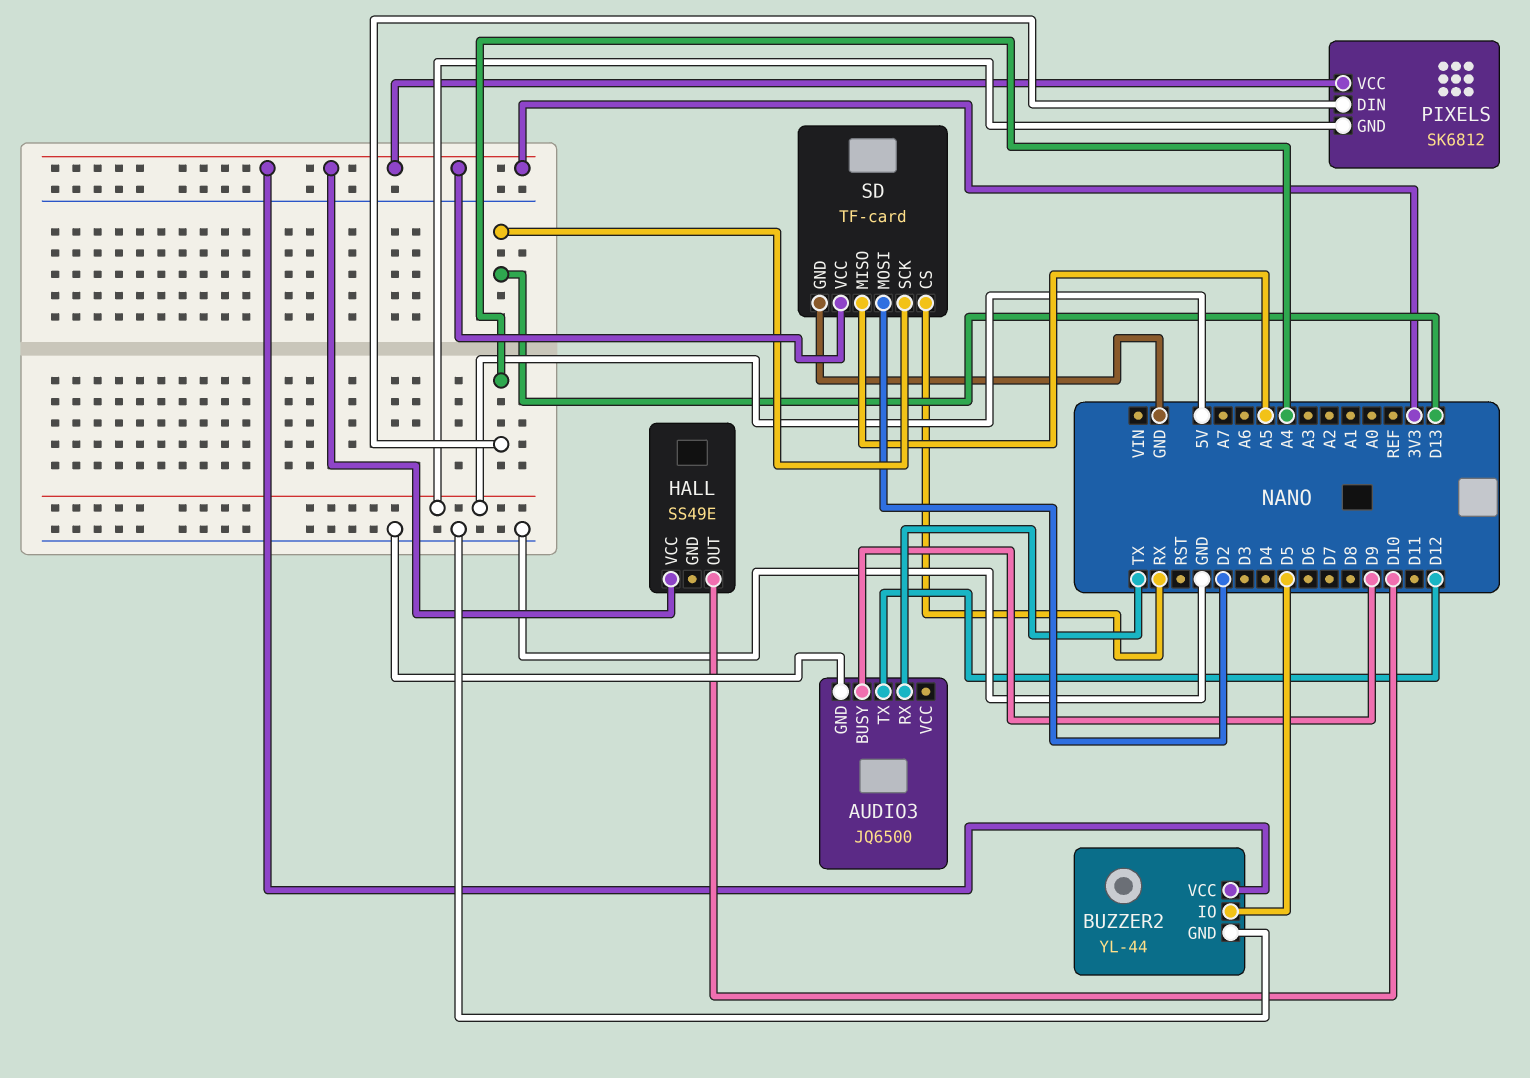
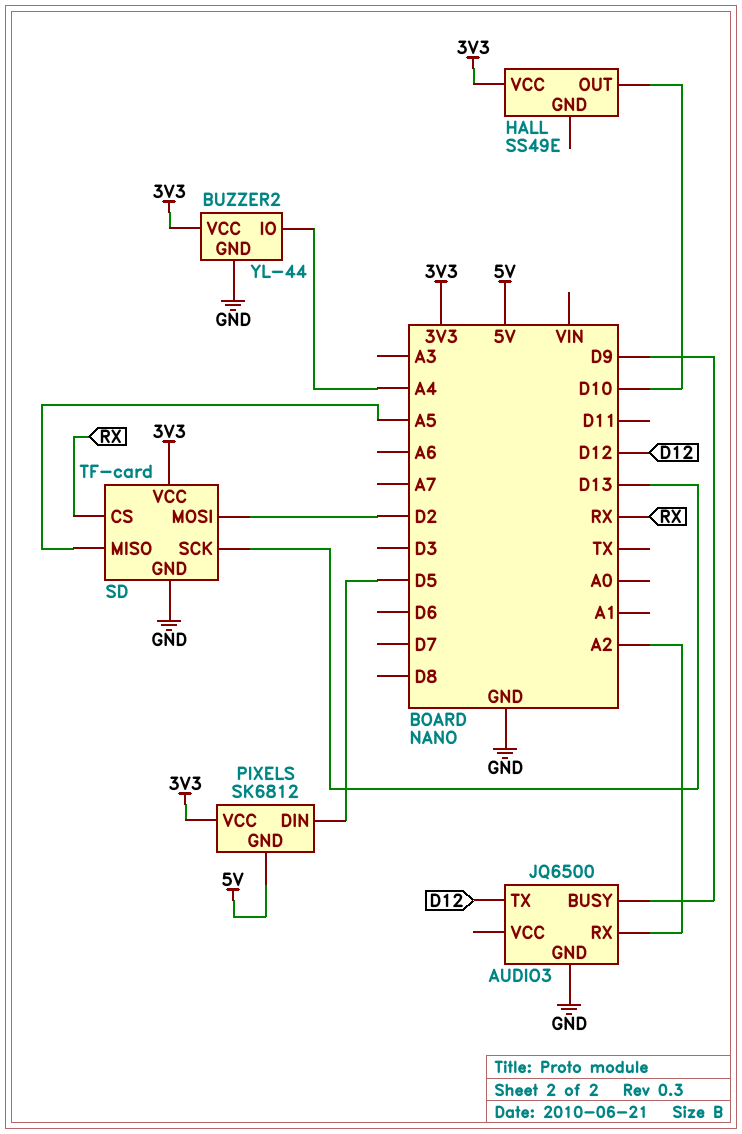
AUDIO3 pin RX: TX -> A2
BUZZER2 pin IO: D5 -> A4
PIXELS pin DIN: A4 -> D5

